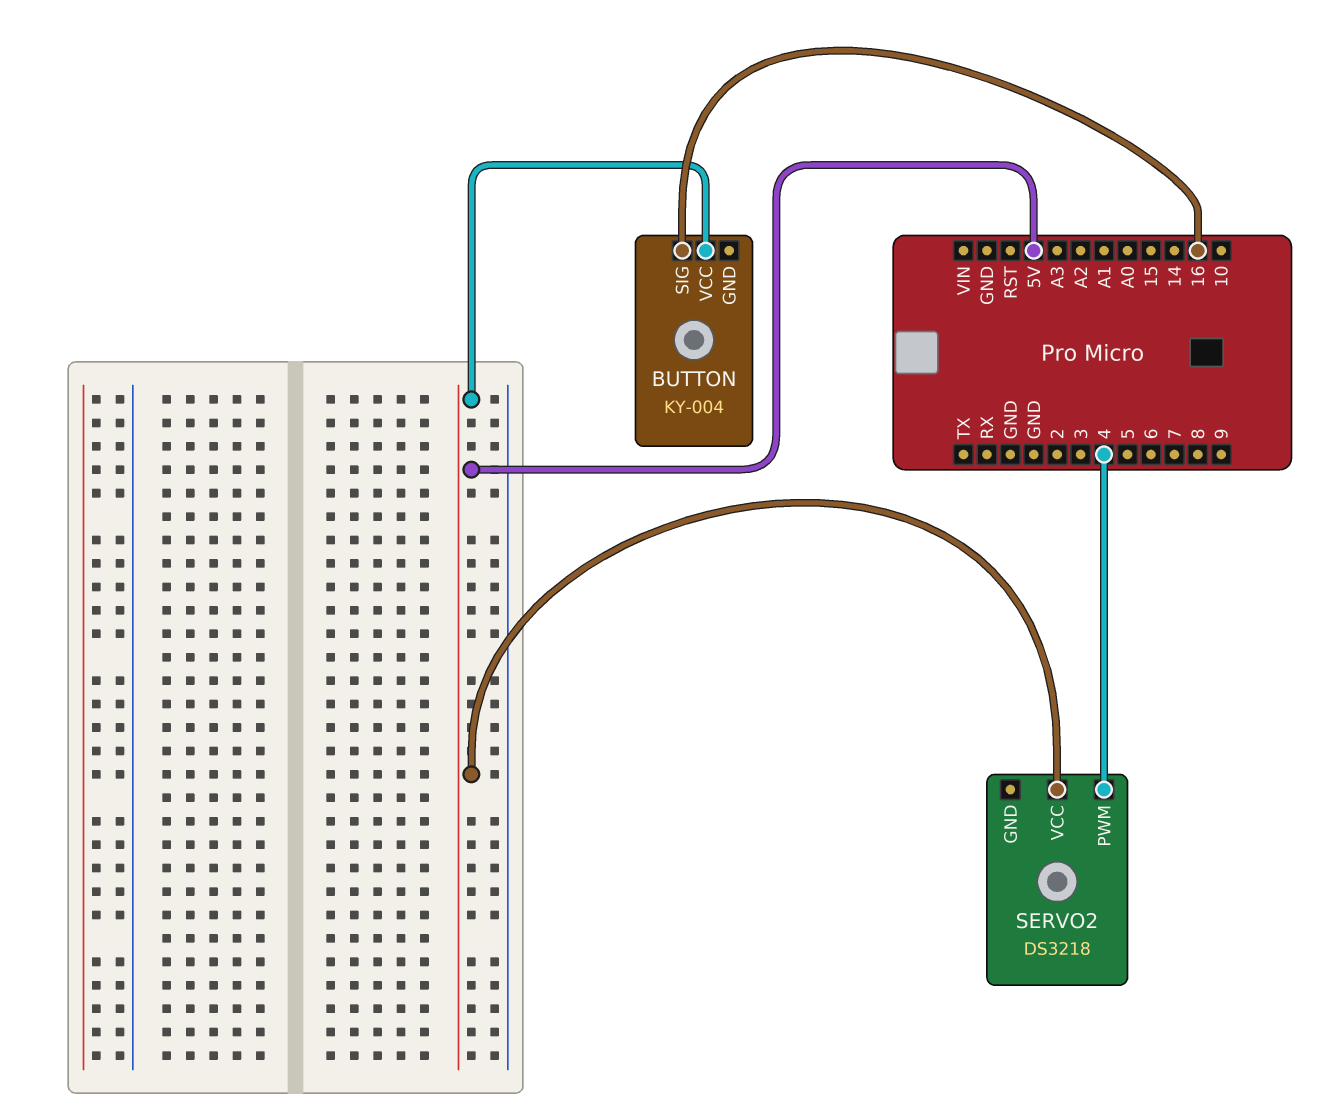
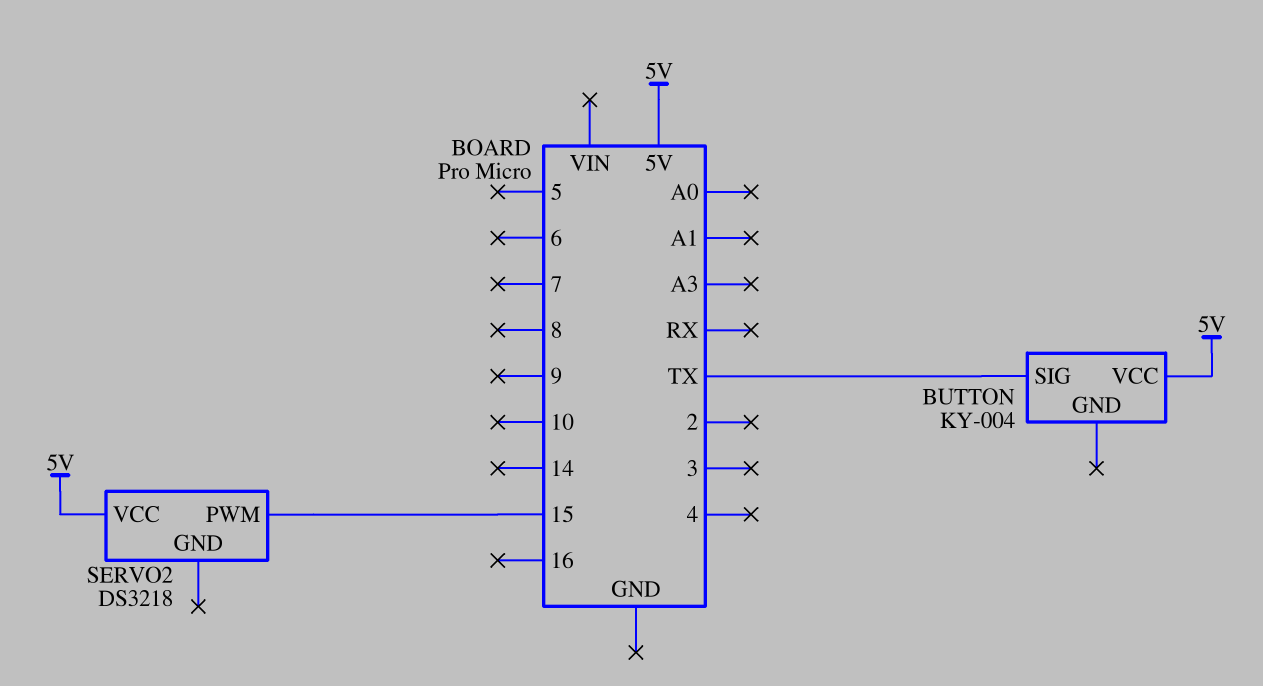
BUTTON pin SIG: 16 -> TX
SERVO2 pin PWM: 4 -> 15

